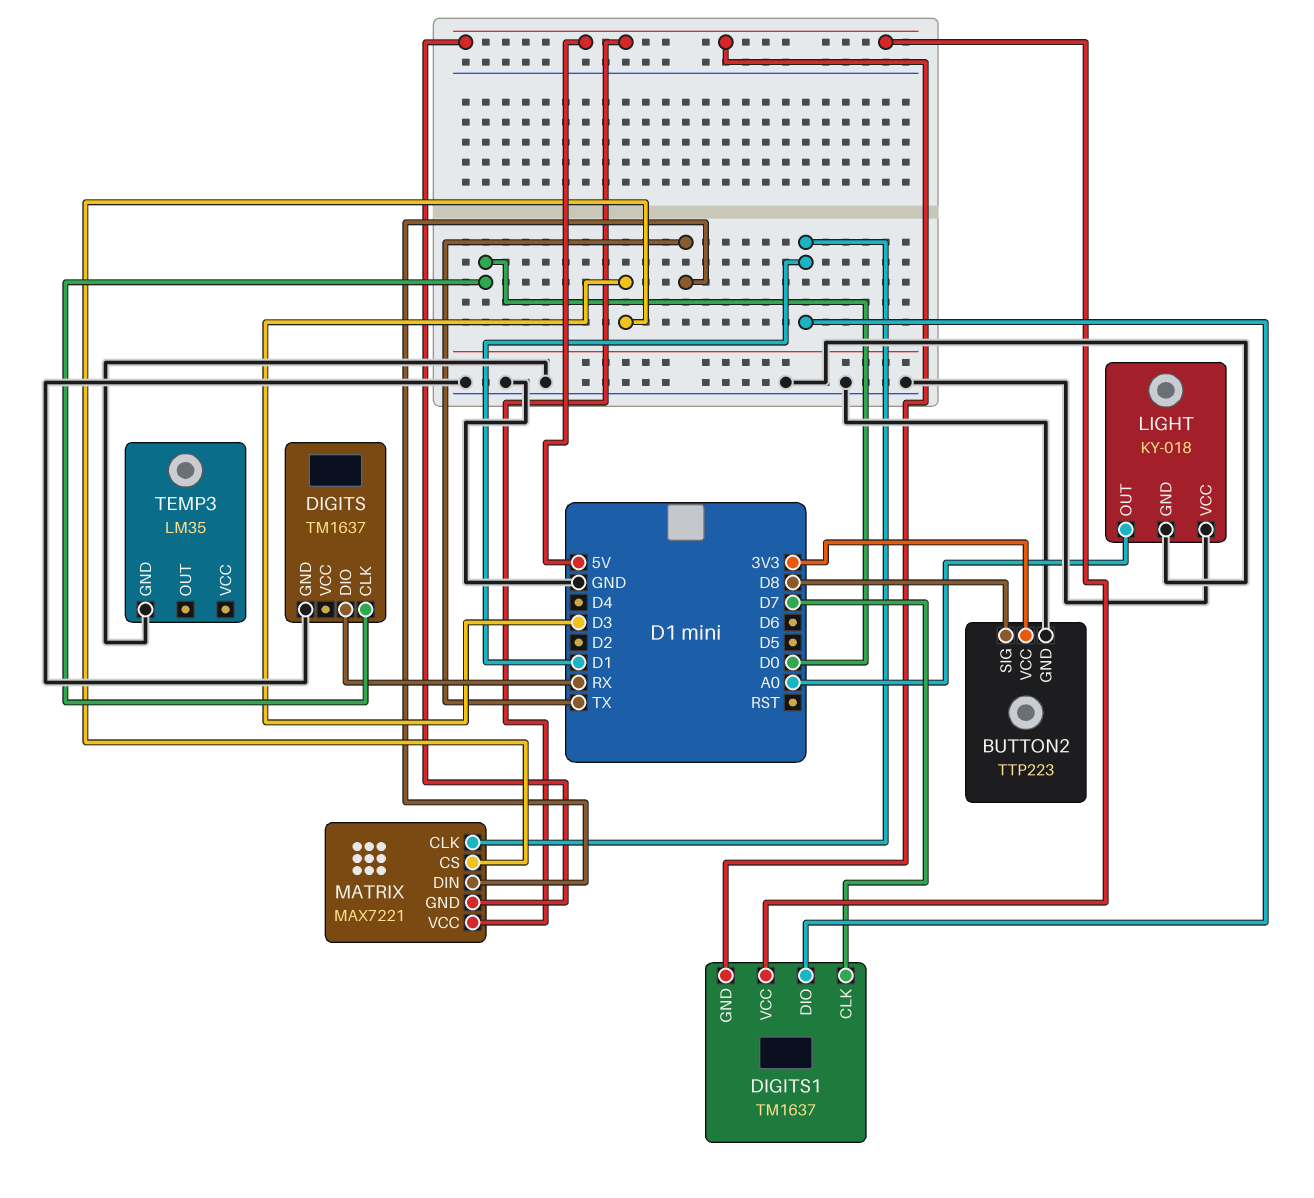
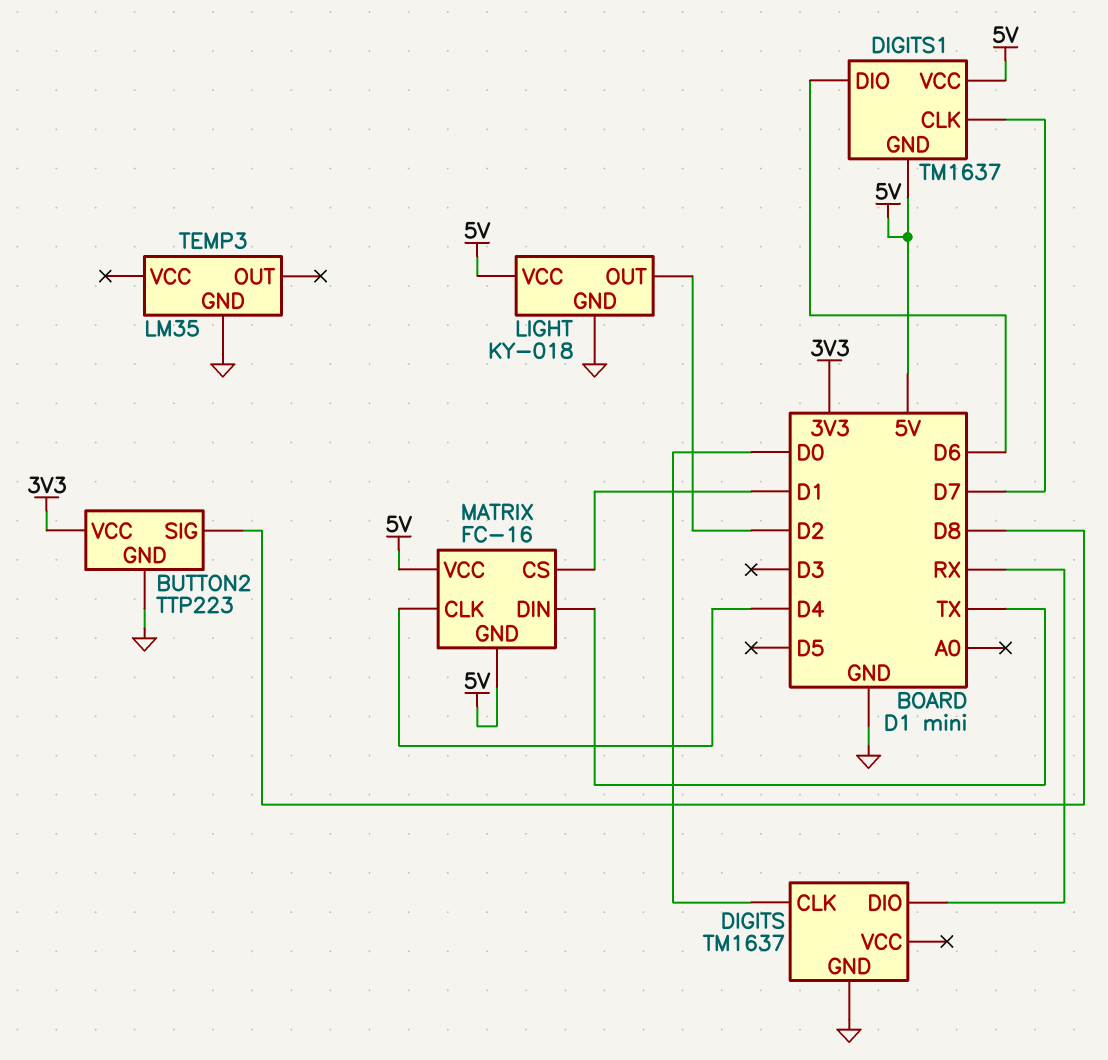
DIGITS1 pin DIO: D1 -> D6
LIGHT pin OUT: A0 -> D2
LIGHT pin VCC: GND -> 5V
MATRIX: MAX7221 -> FC-16
MATRIX pin CLK: D1 -> D4
MATRIX pin CS: D3 -> D1

